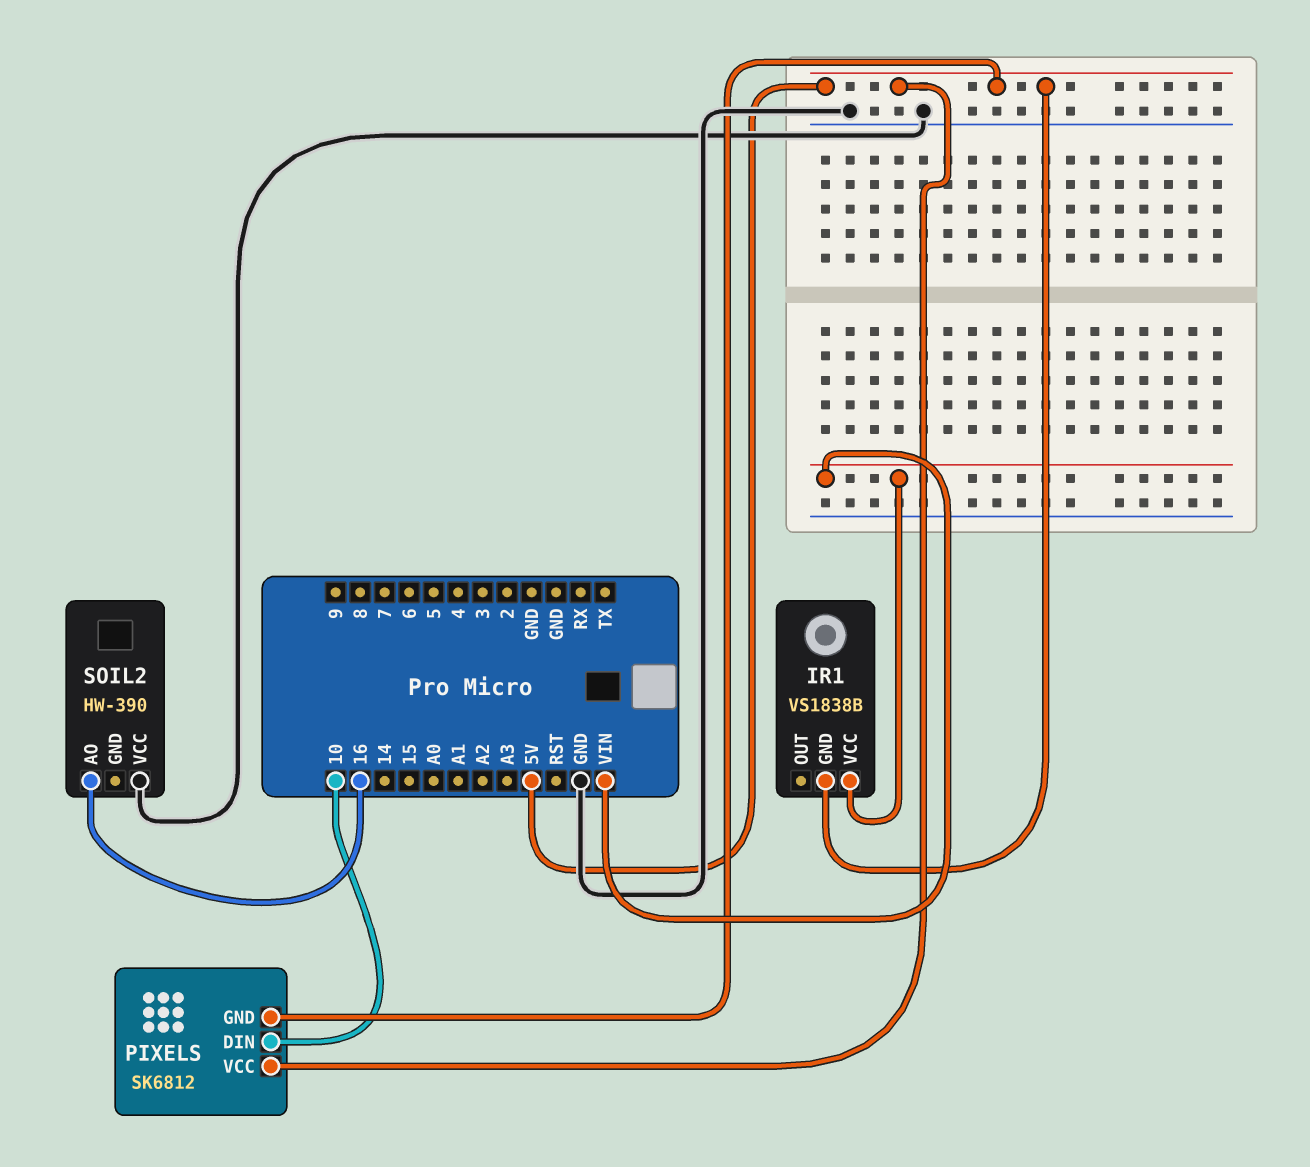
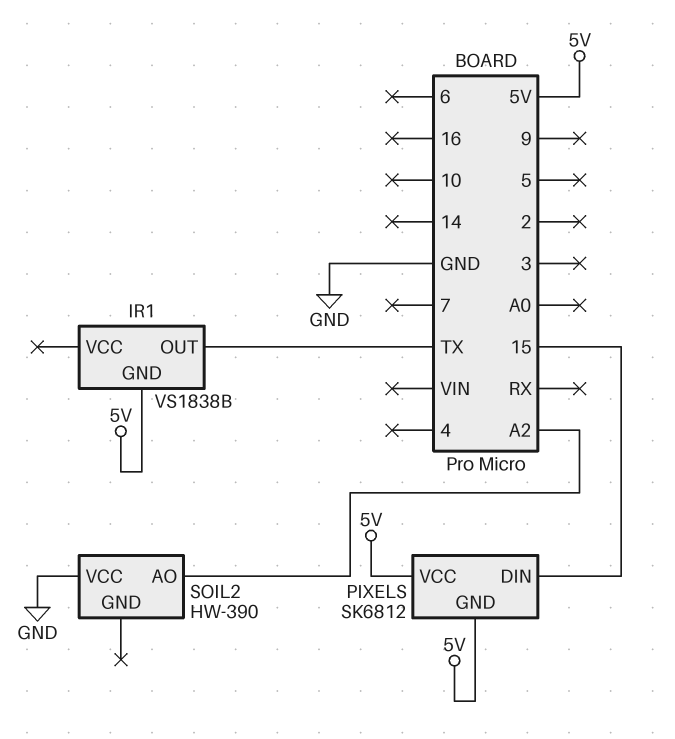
IR1 pin OUT: none -> TX
IR1 pin VCC: VIN -> none
PIXELS pin DIN: 10 -> 15
SOIL2 pin AO: 16 -> A2

